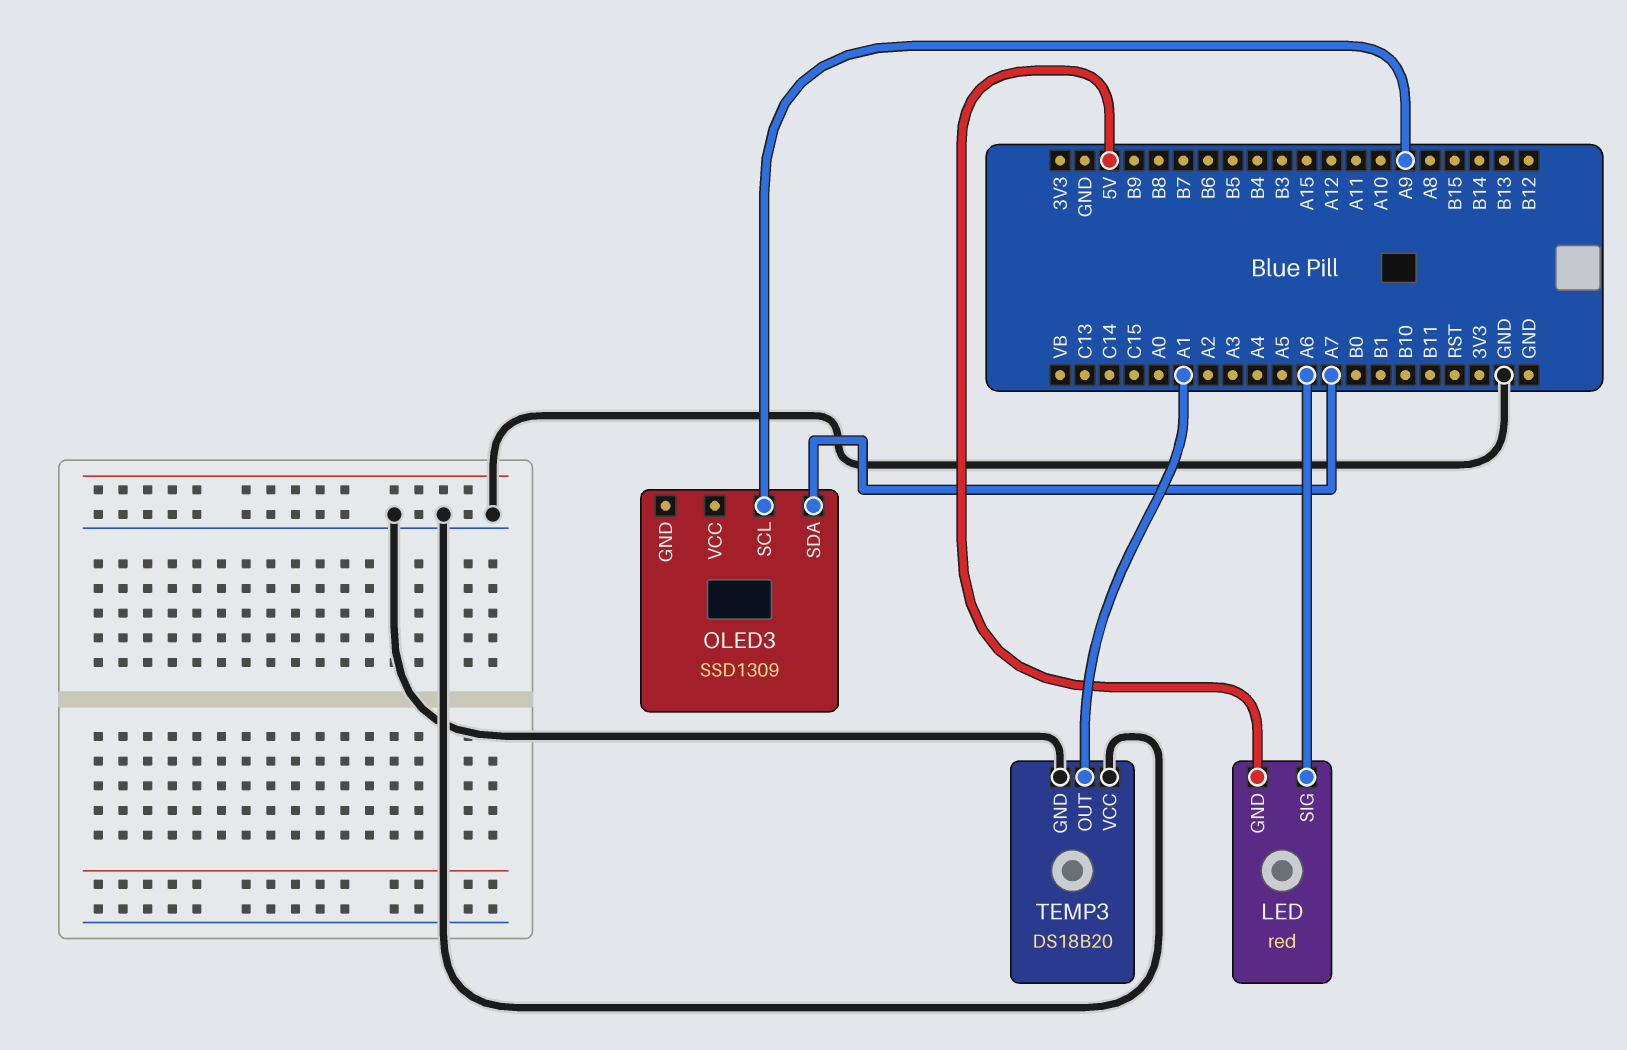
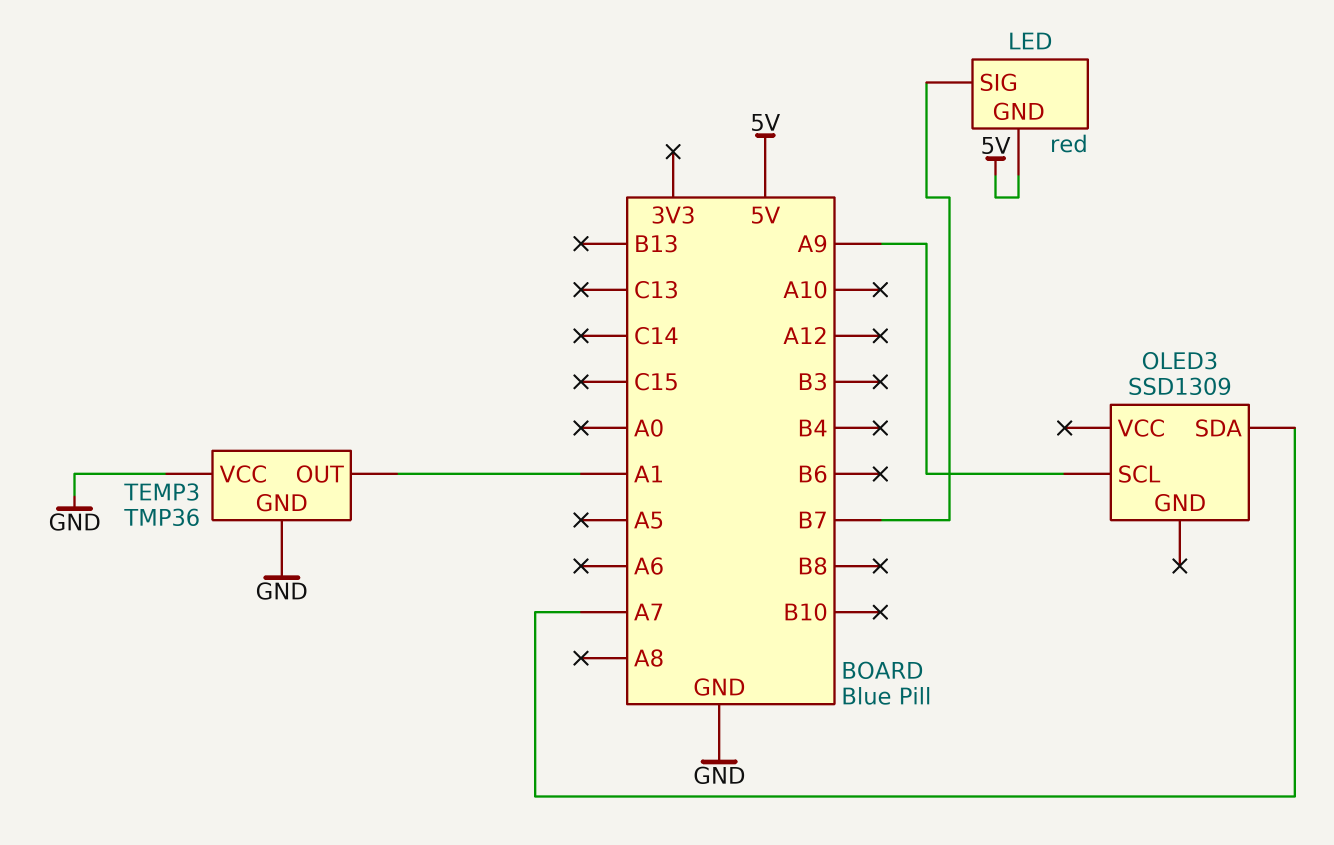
LED pin SIG: A6 -> B7
TEMP3: DS18B20 -> TMP36

